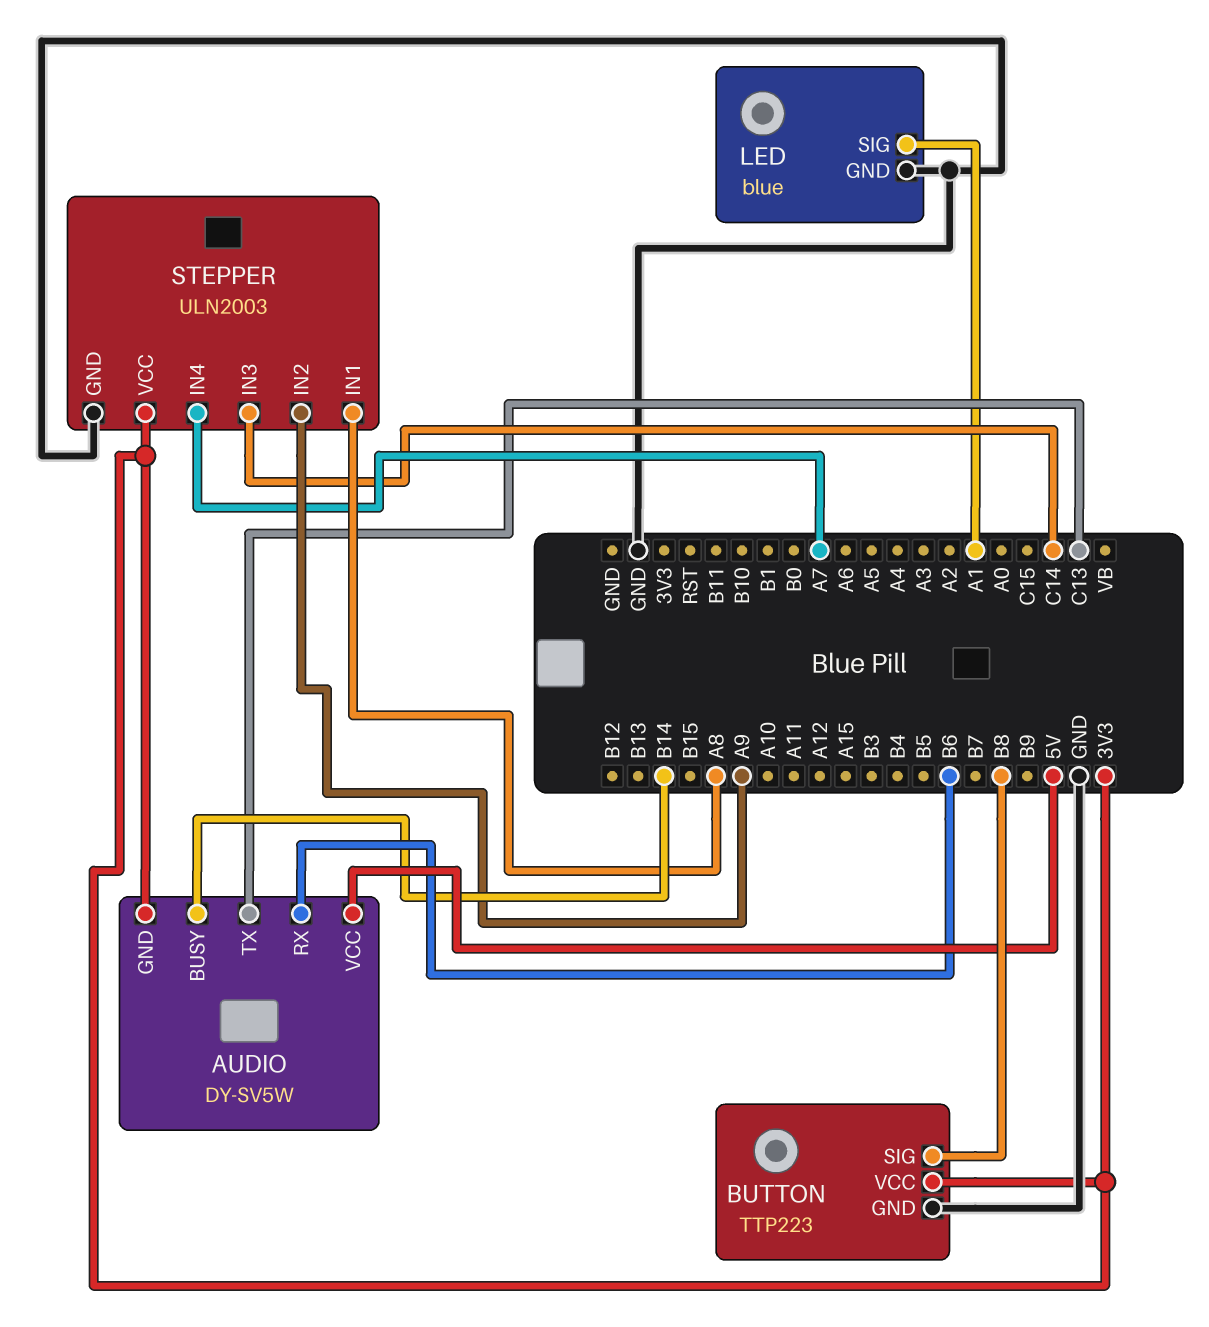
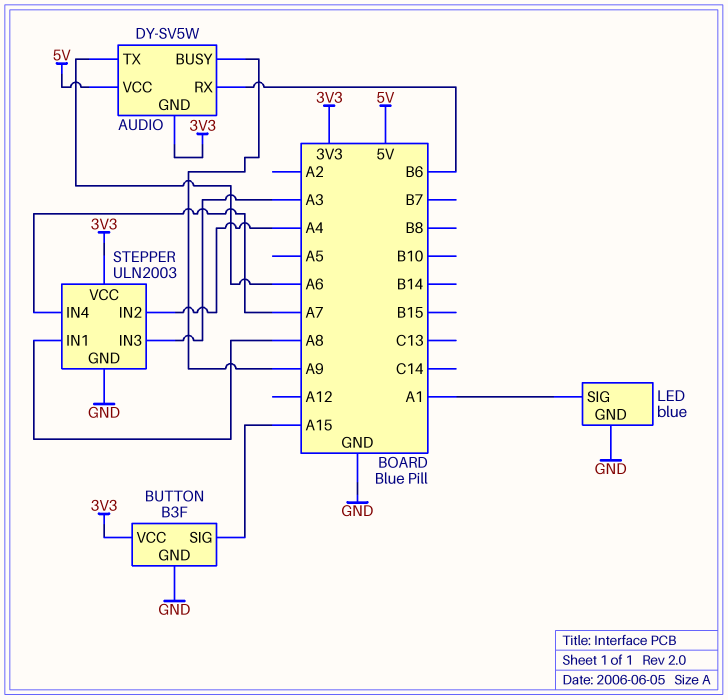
AUDIO pin BUSY: B14 -> A9
AUDIO pin TX: C13 -> A6
BUTTON: TTP223 -> B3F
BUTTON pin SIG: B8 -> A15
STEPPER pin IN2: A9 -> A4
STEPPER pin IN3: C14 -> A3

